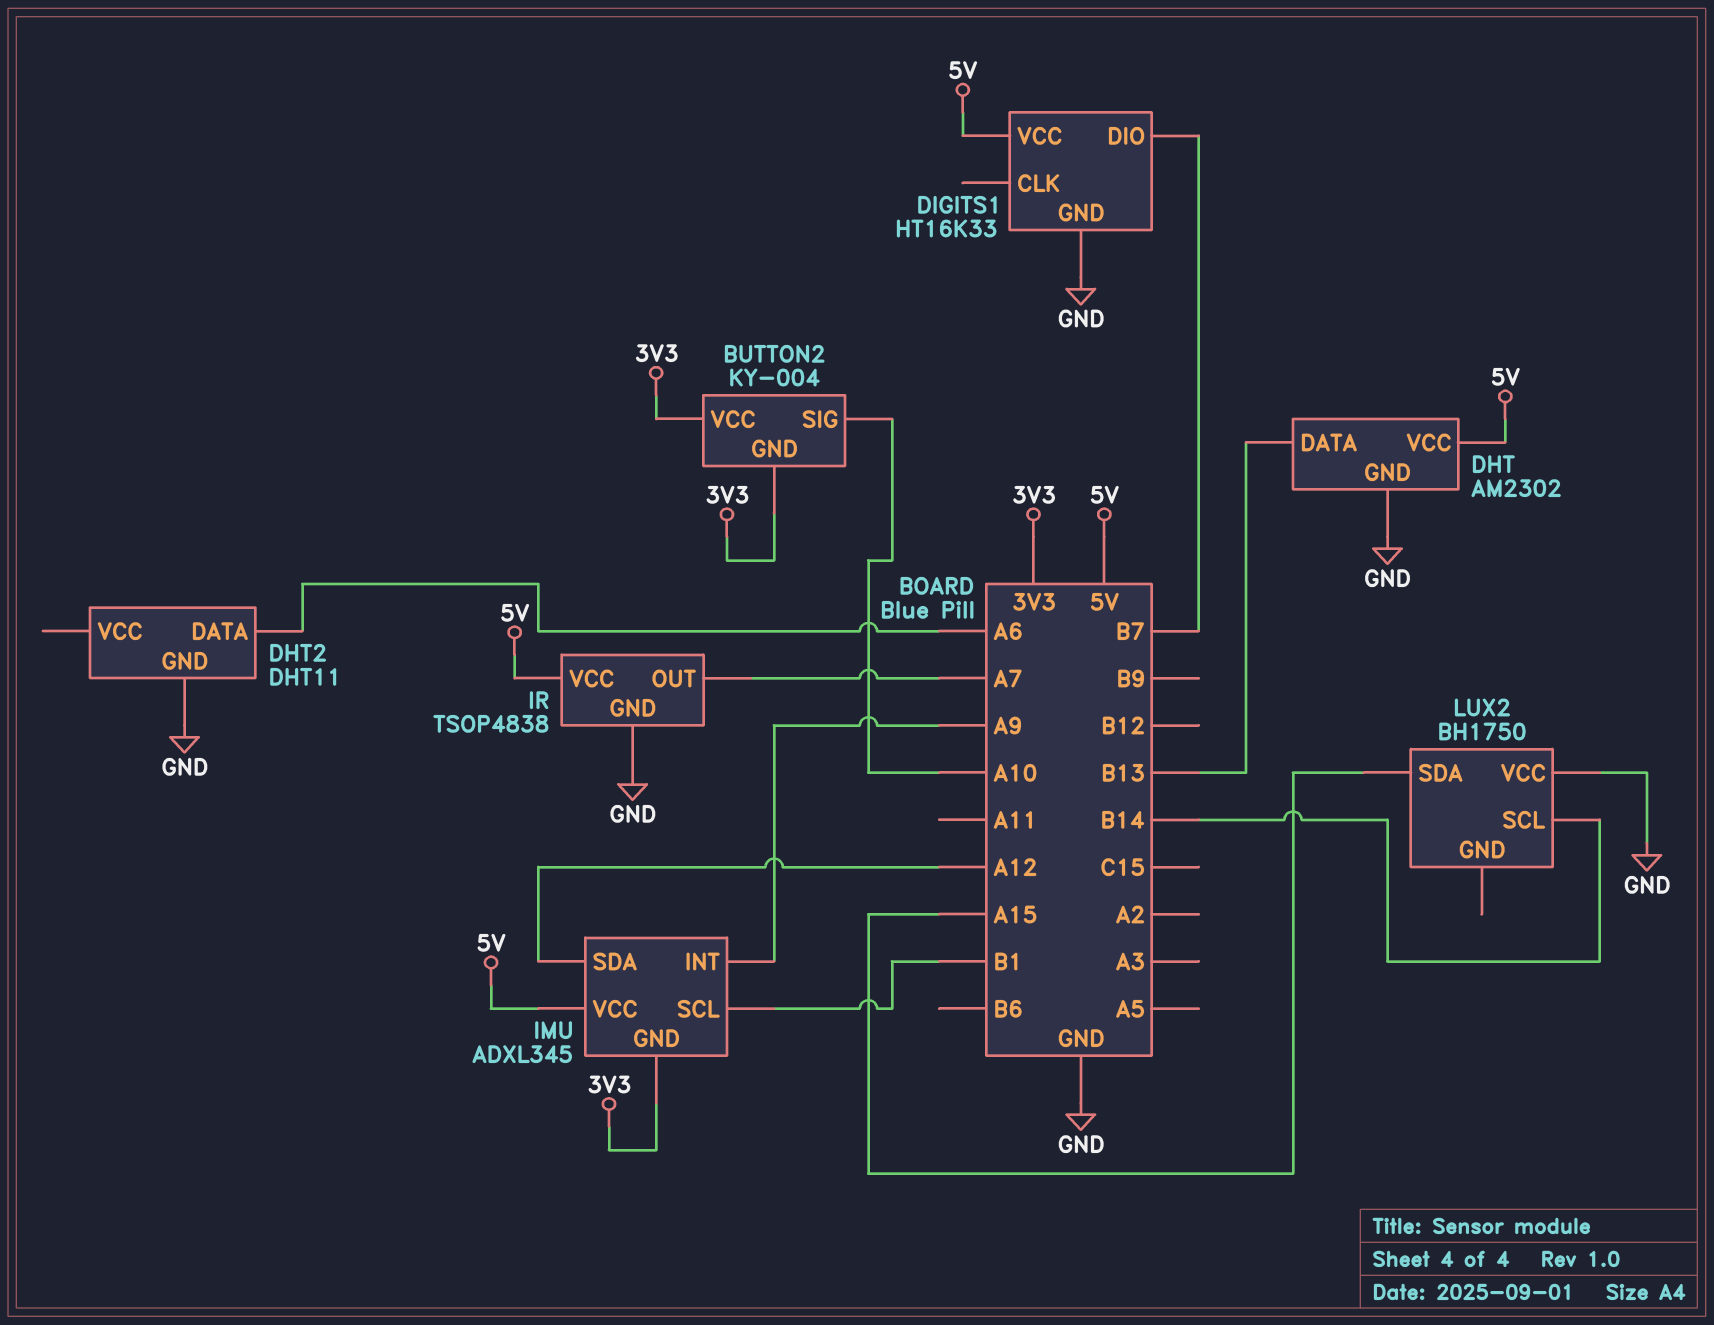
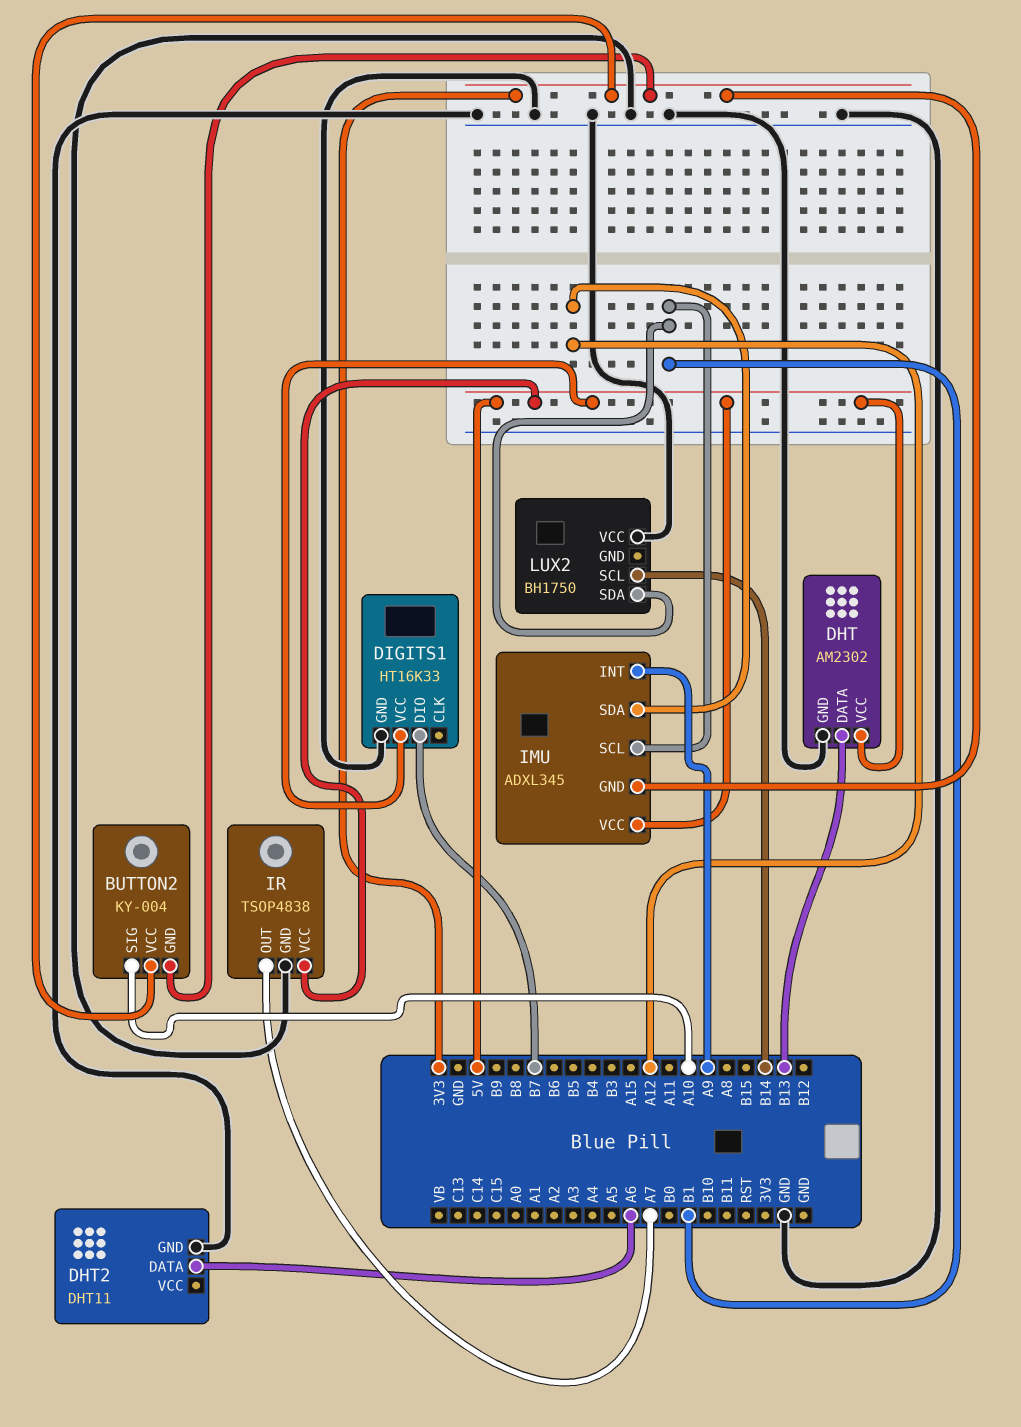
LUX2 pin SDA: A15 -> B1

